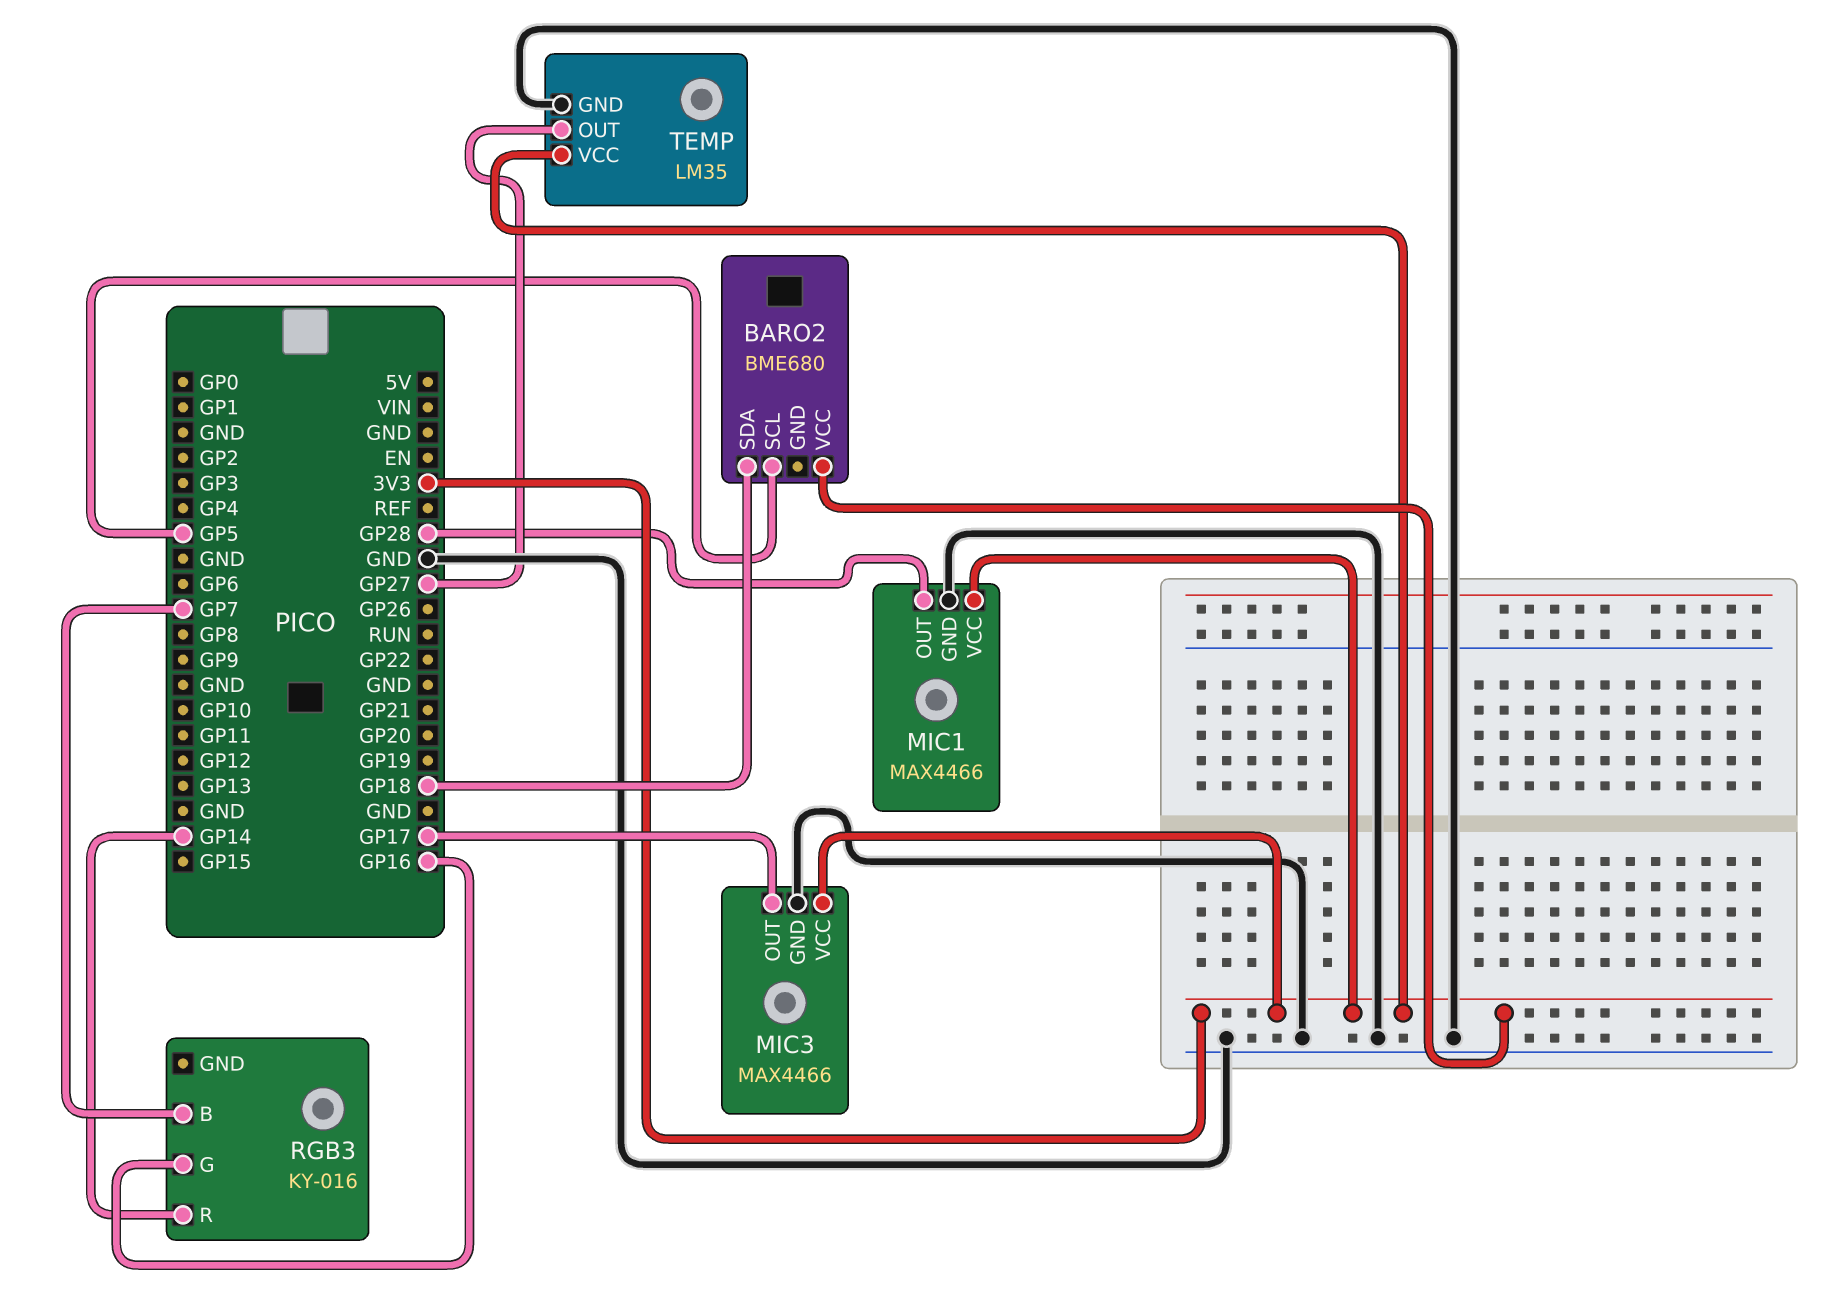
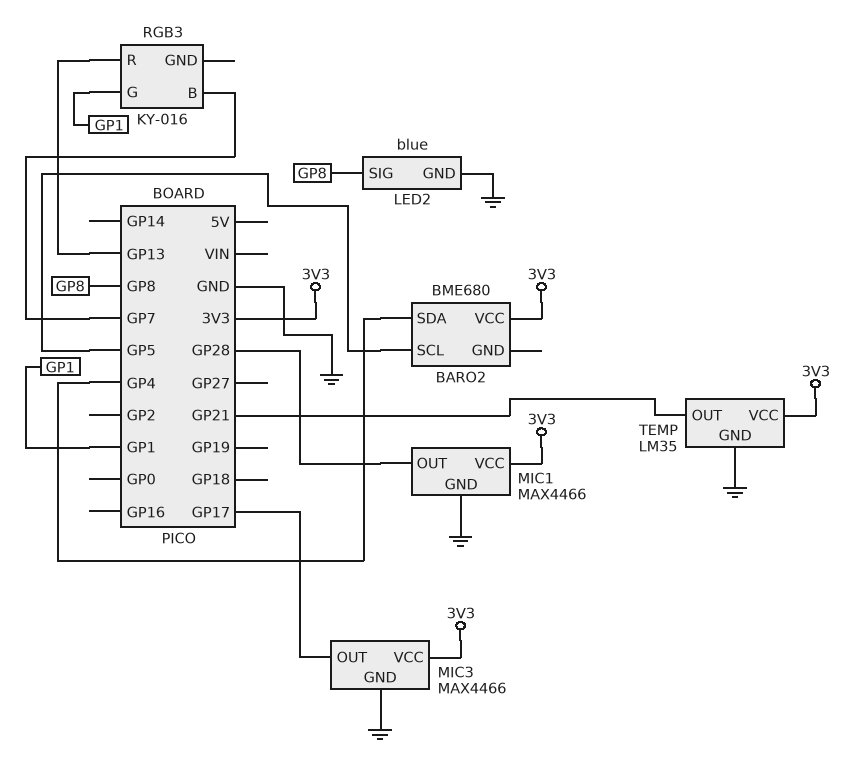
BARO2 pin SDA: GP18 -> GP4
LED2: none -> blue
LED2 pin GND: none -> GND
LED2 pin SIG: none -> GP8
RGB3 pin G: GP16 -> GP1
RGB3 pin R: GP14 -> GP13
TEMP pin OUT: GP27 -> GP21

